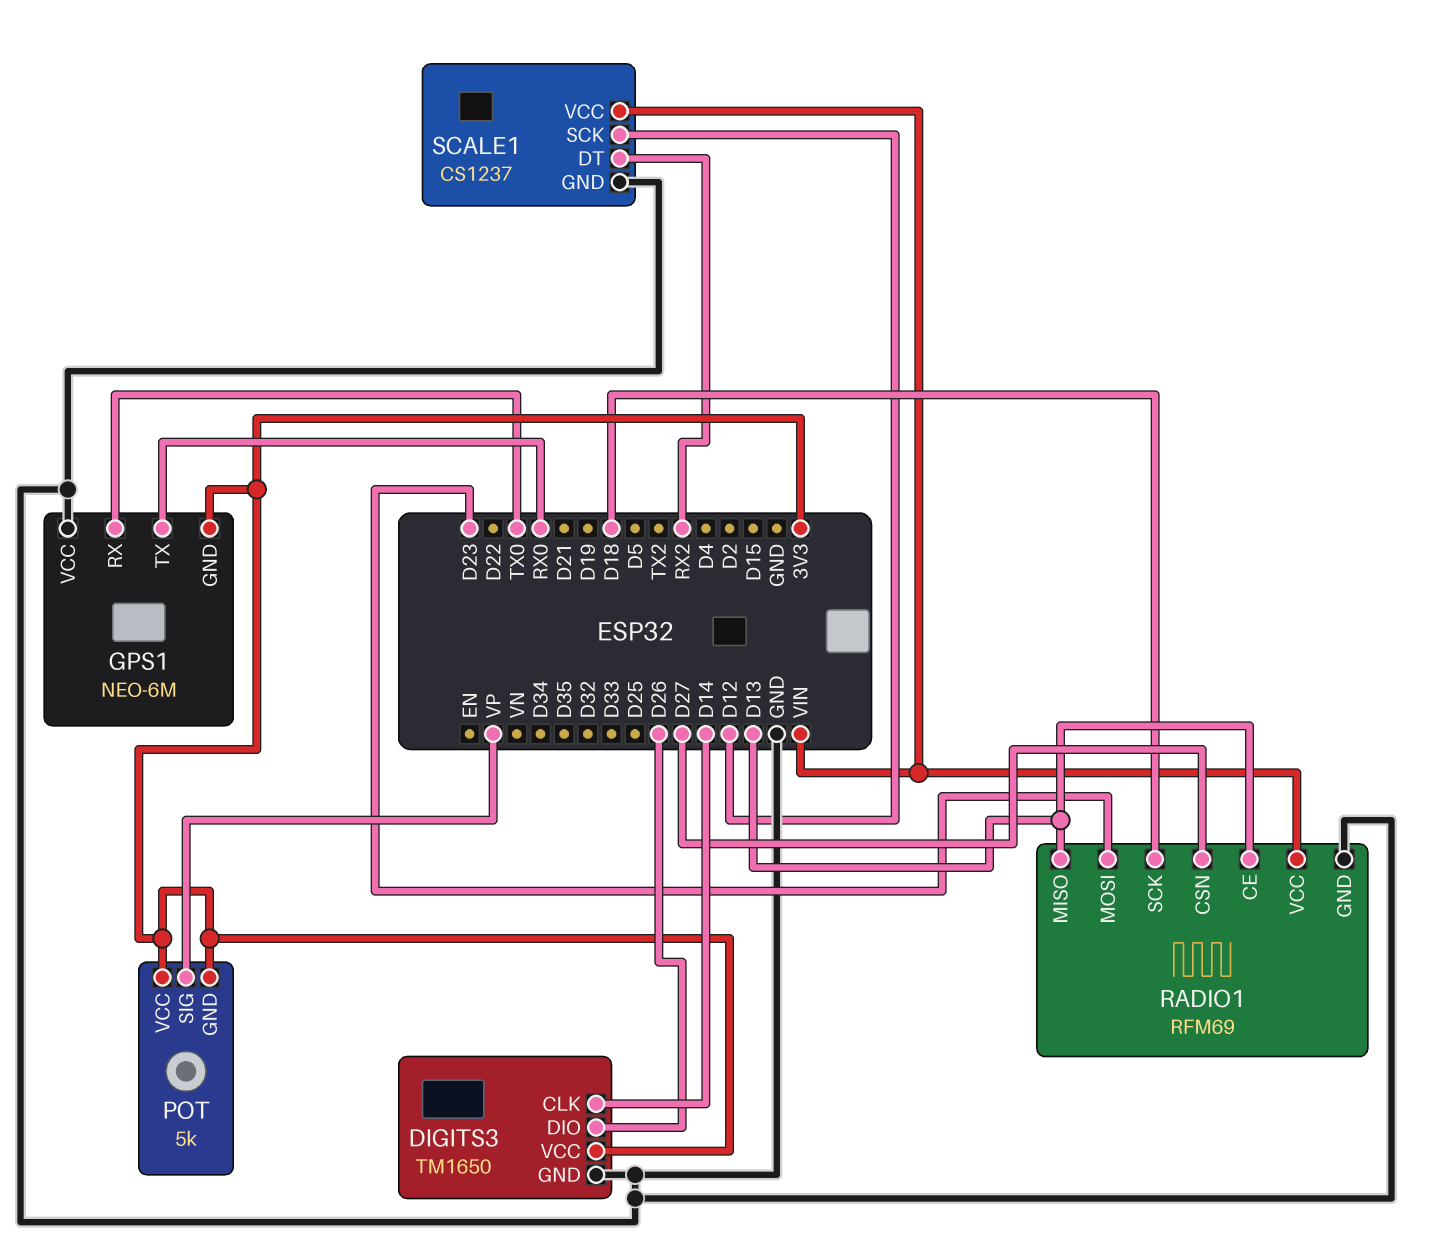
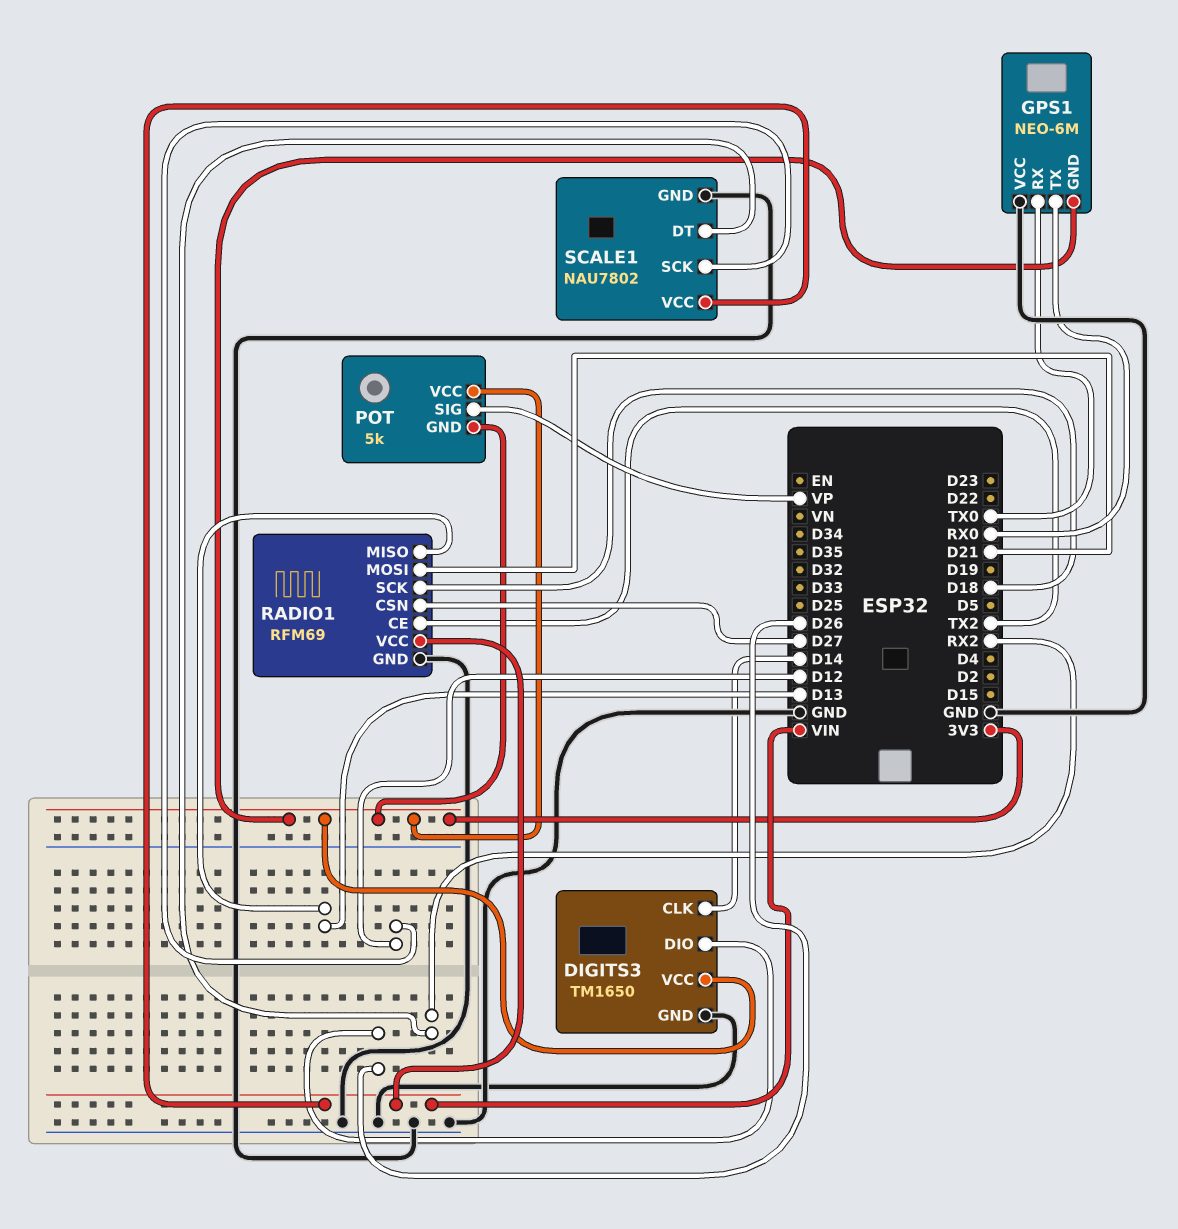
RADIO1 pin CE: D13 -> TX2
RADIO1 pin MOSI: D23 -> D21
SCALE1: CS1237 -> NAU7802

